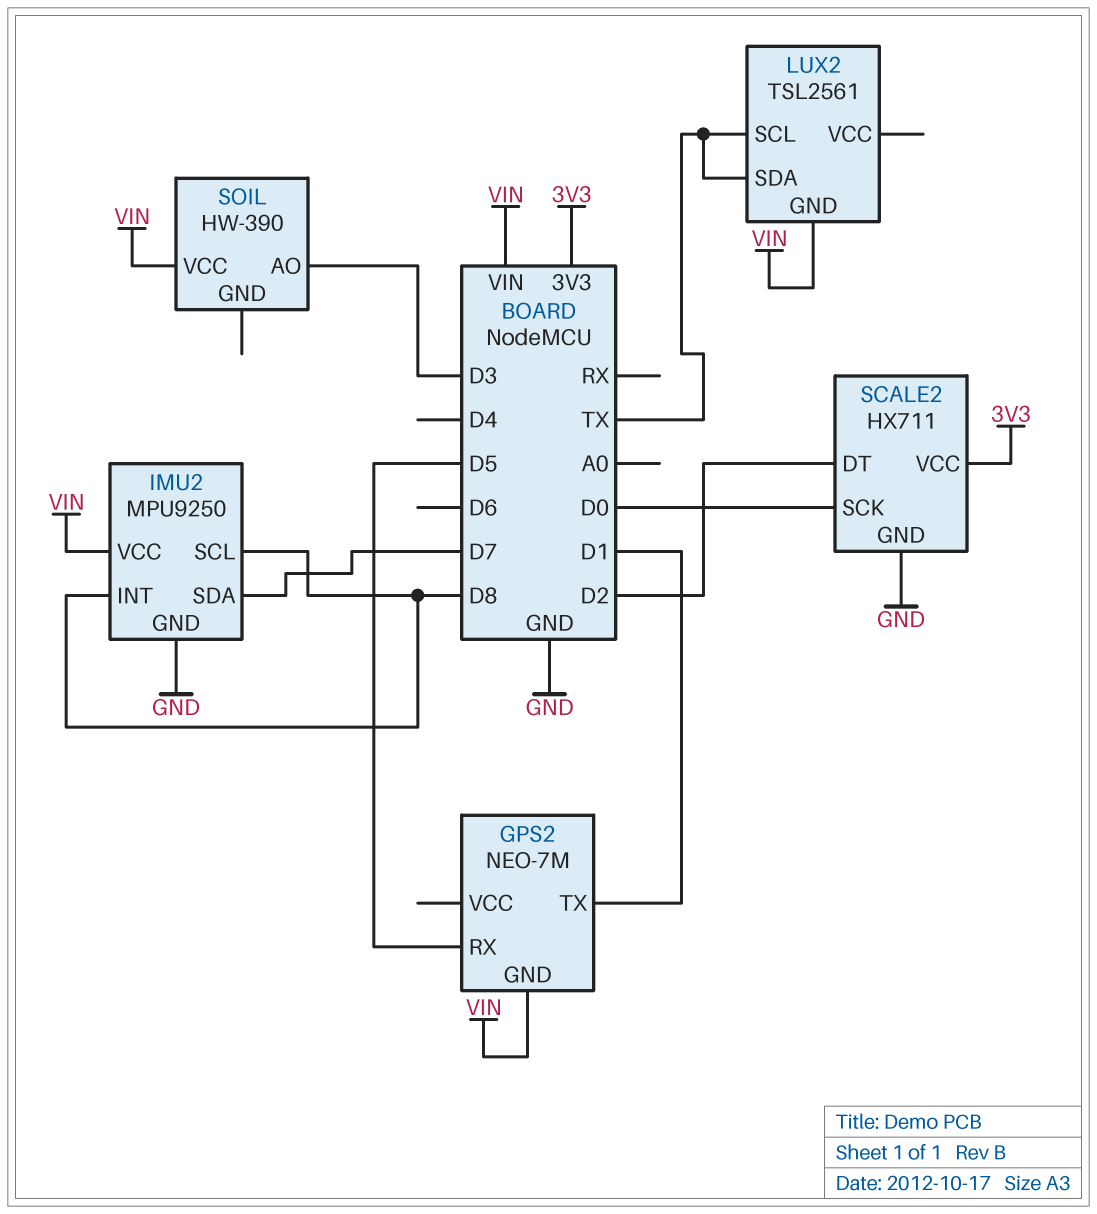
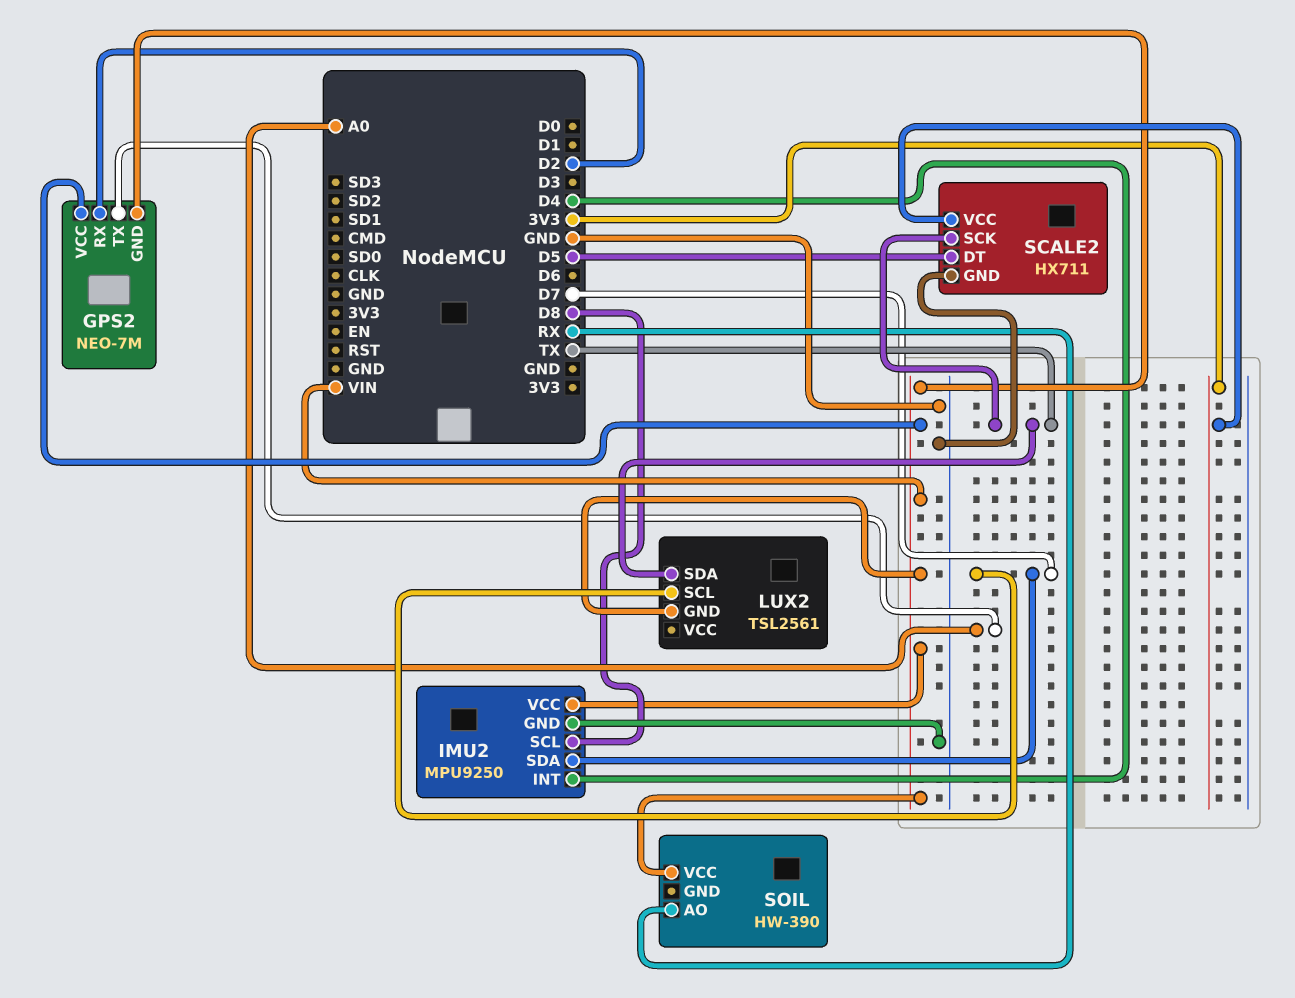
GPS2 pin RX: D5 -> D2
GPS2 pin TX: D1 -> A0
GPS2 pin VCC: none -> VIN
IMU2 pin INT: D8 -> D4
LUX2 pin SCL: TX -> D7
SCALE2 pin DT: D2 -> D5
SCALE2 pin SCK: D0 -> TX
SOIL pin AO: D3 -> RX

